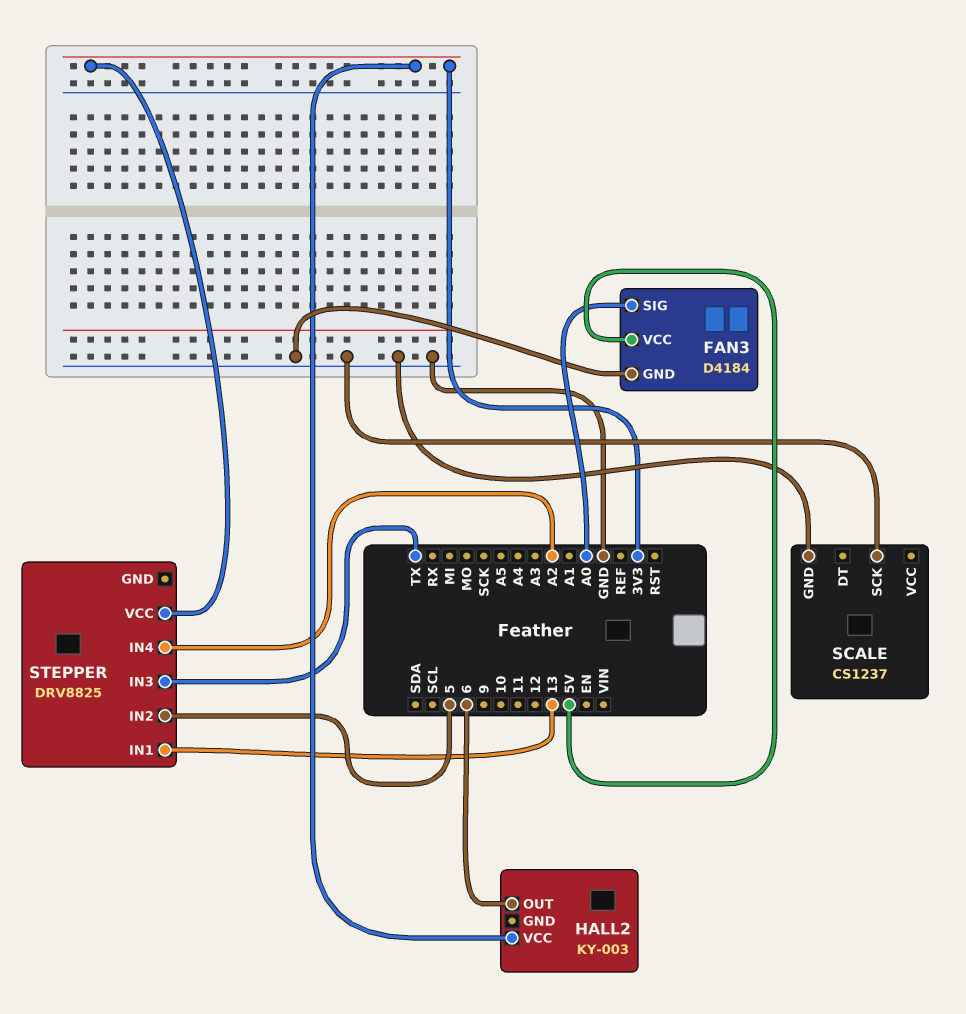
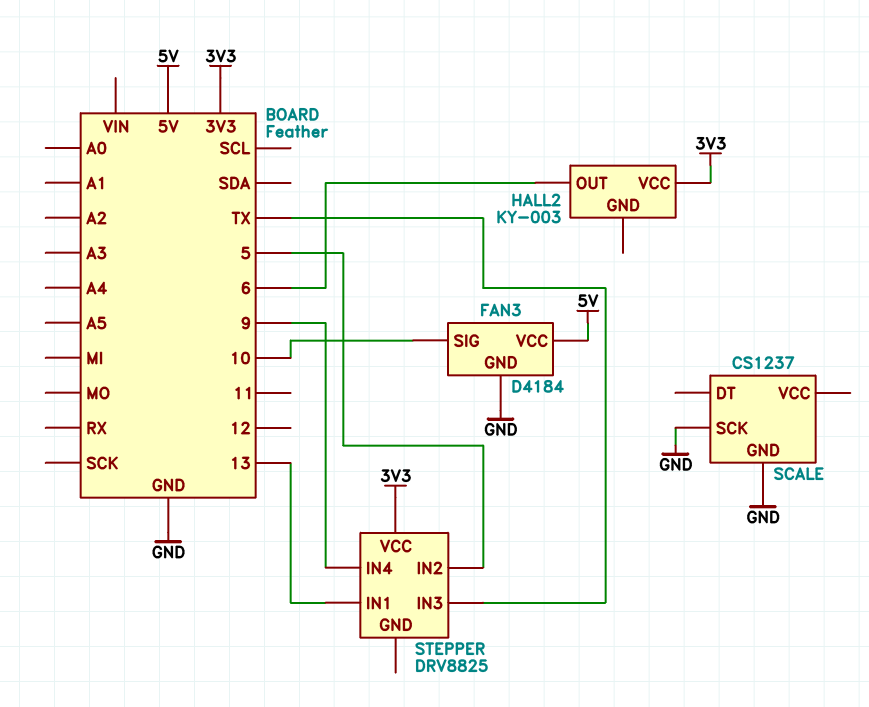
FAN3 pin SIG: A0 -> 10
STEPPER pin IN4: A2 -> 9

